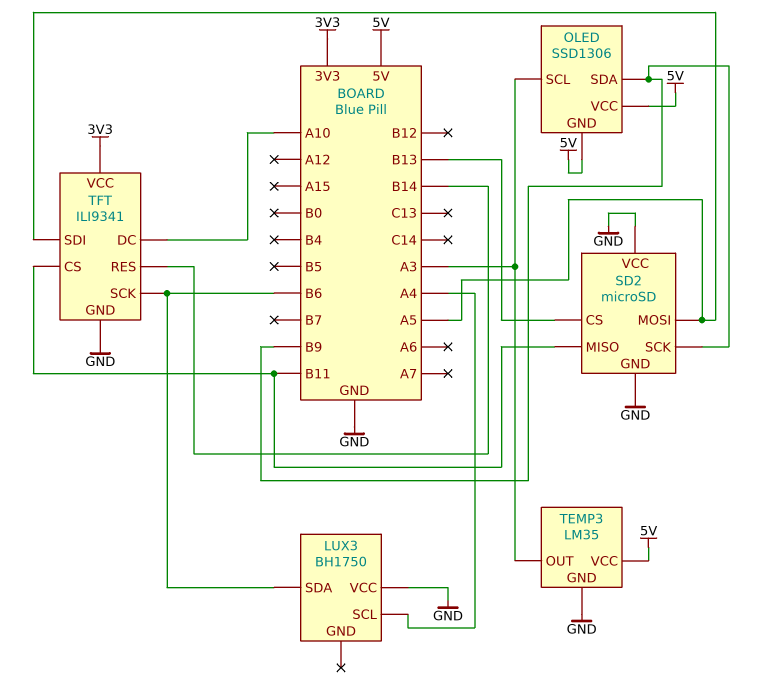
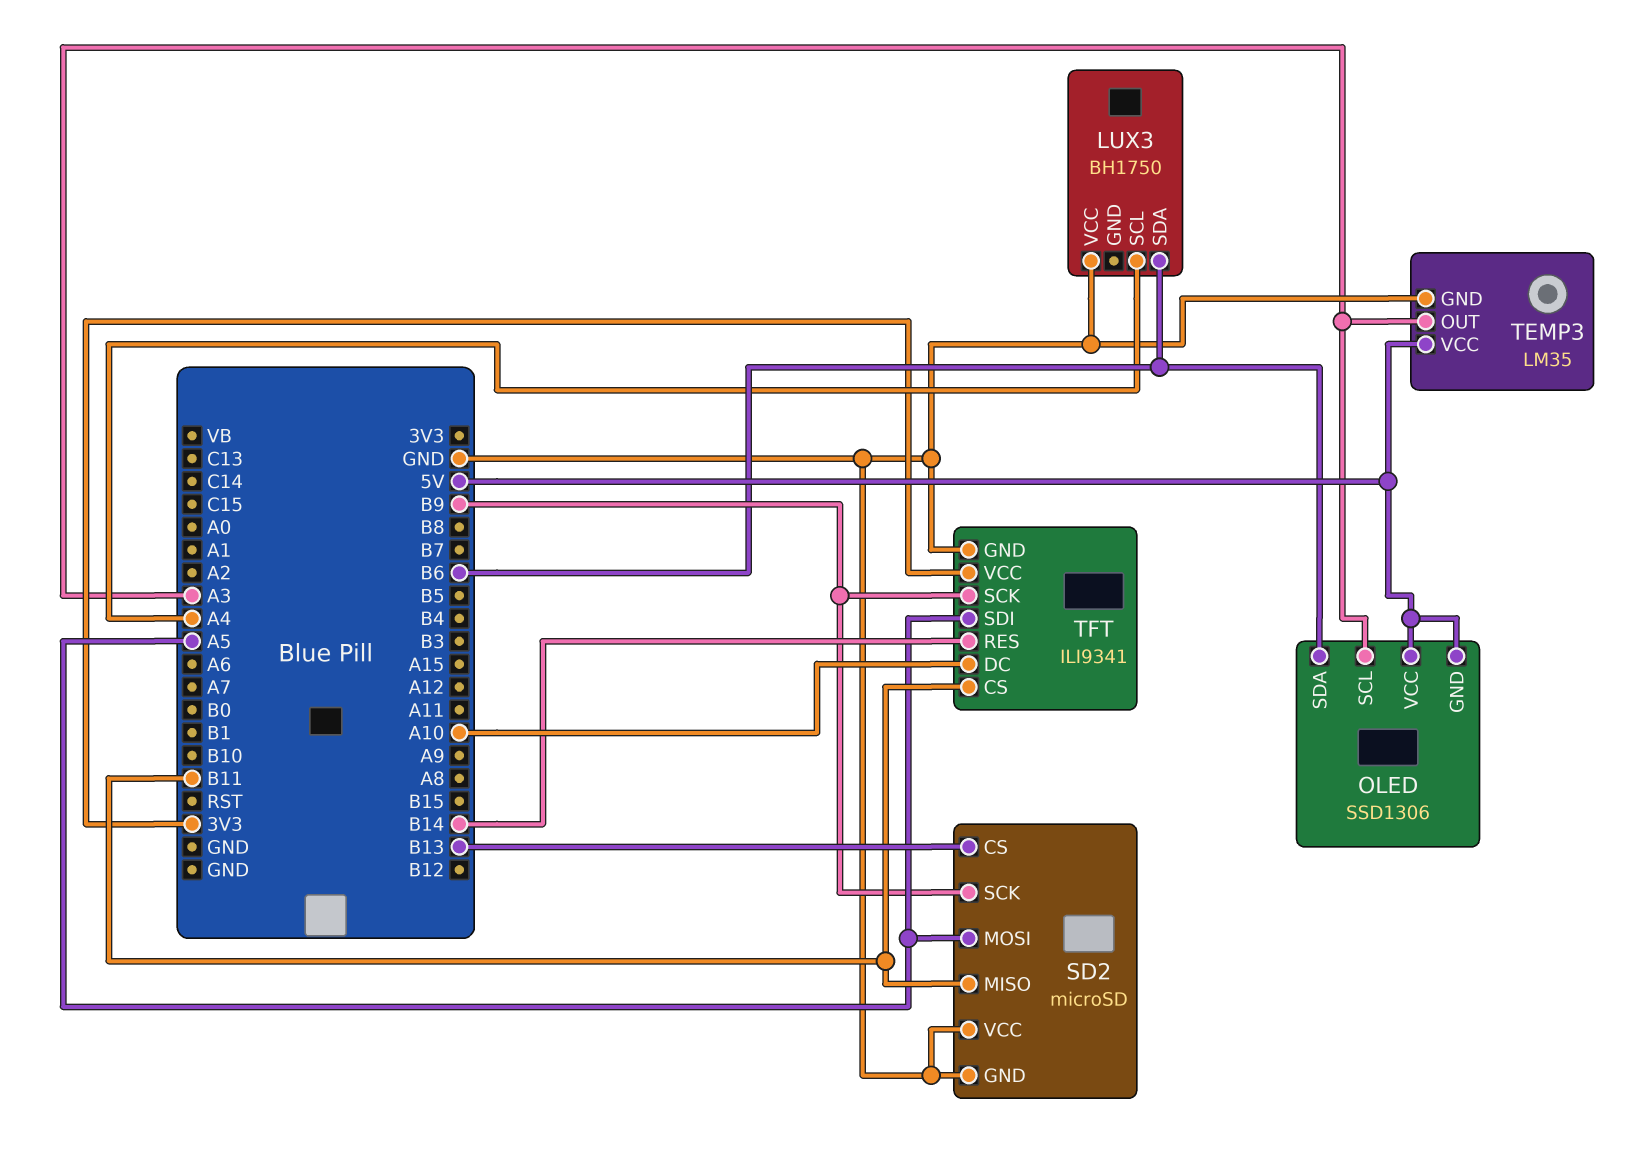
OLED pin SDA: B9 -> B6
TFT pin SCK: B6 -> B9

